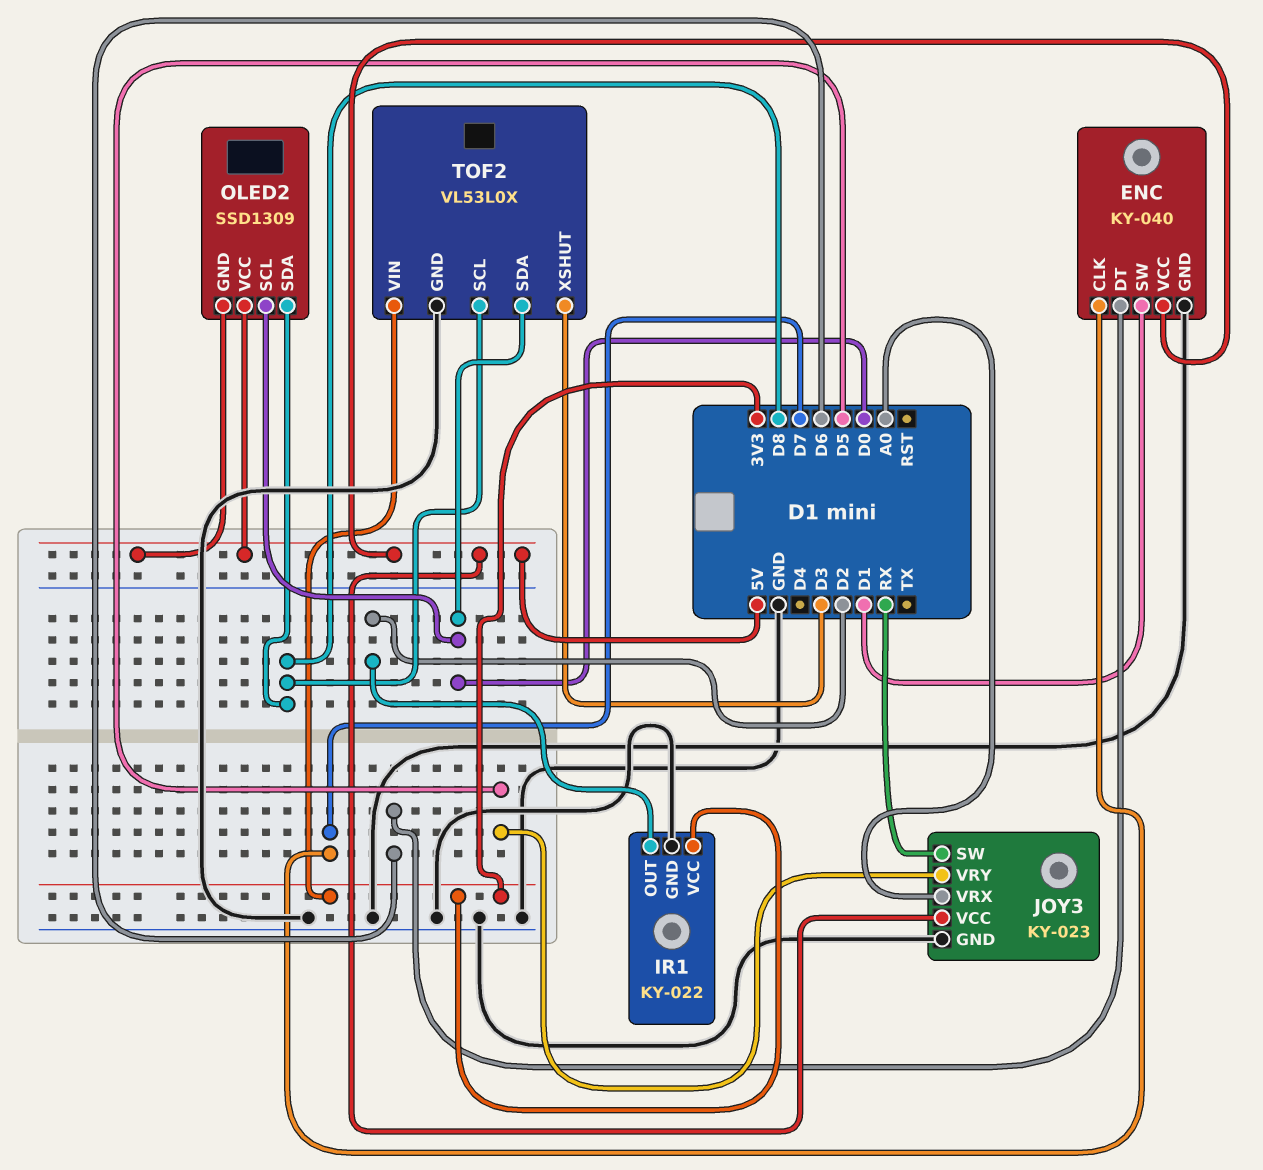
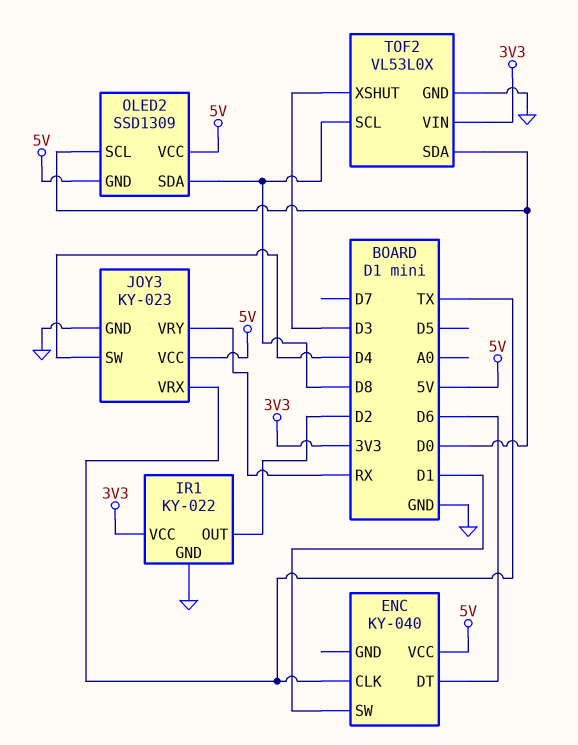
ENC pin CLK: D7 -> TX
ENC pin GND: GND -> none
JOY3 pin SW: RX -> D4
JOY3 pin VRX: A0 -> TX
JOY3 pin VRY: D5 -> RX

